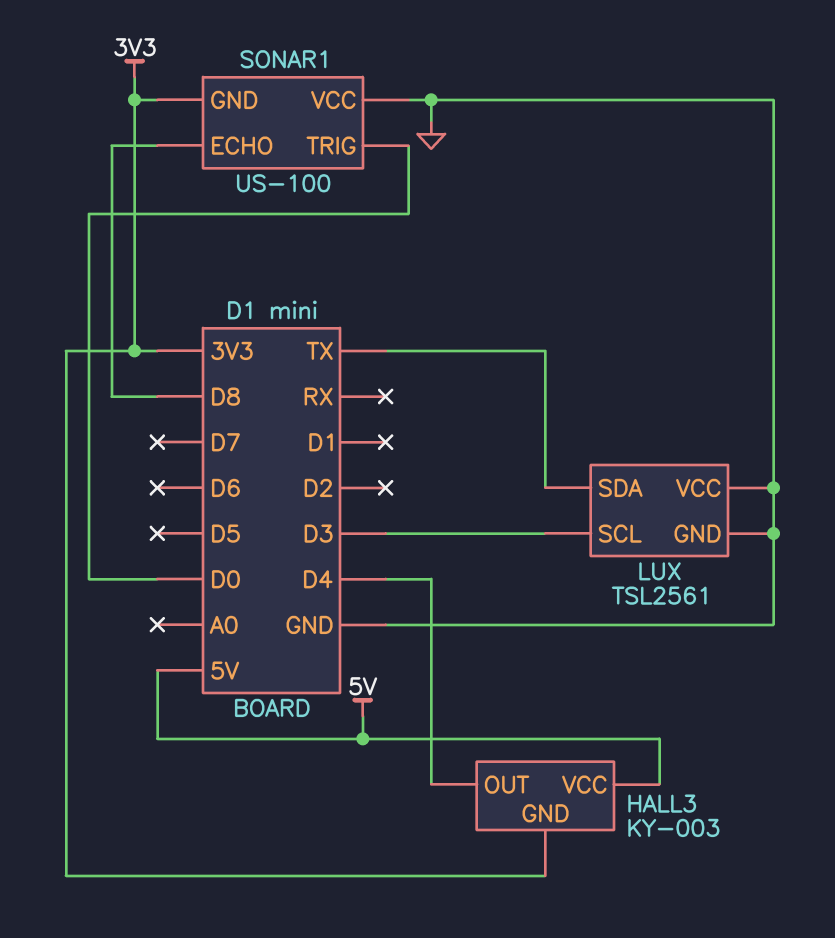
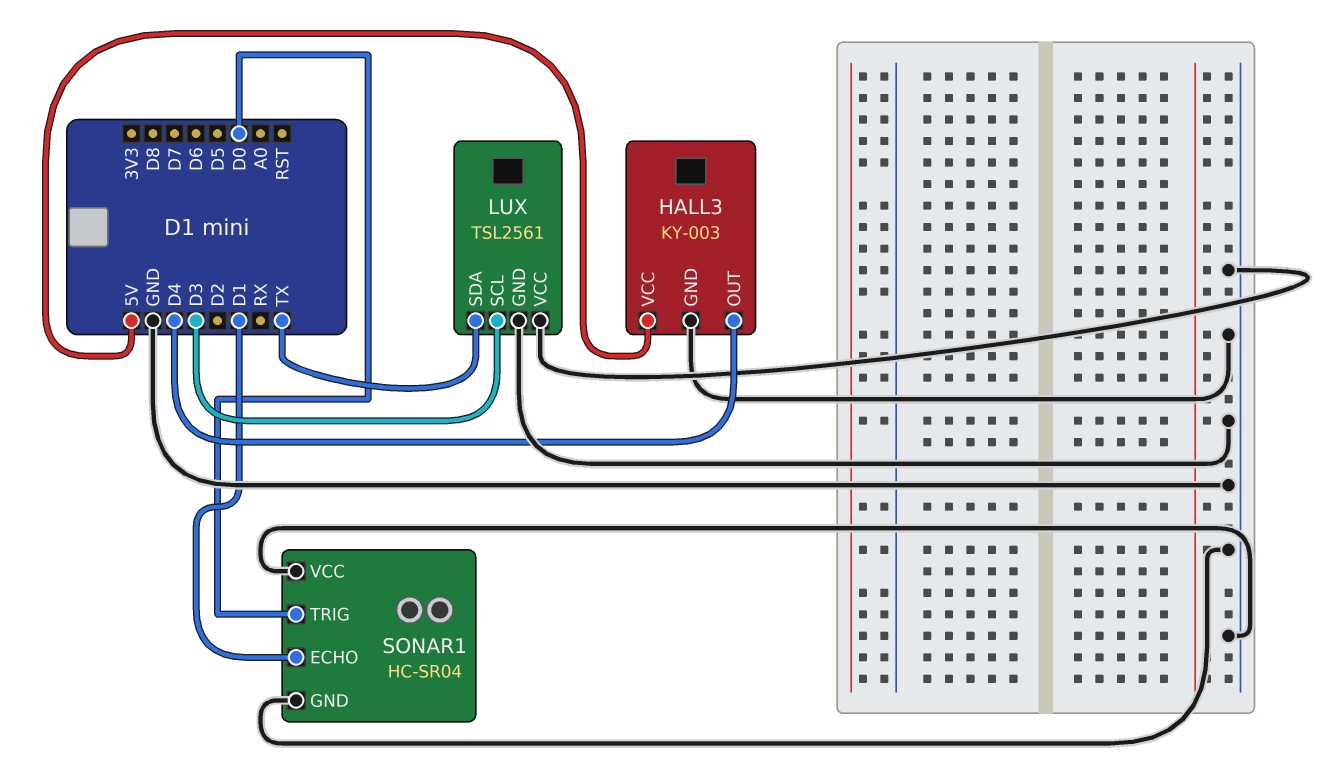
HALL3 pin GND: 3V3 -> GND
SONAR1: US-100 -> HC-SR04
SONAR1 pin ECHO: D8 -> D1
SONAR1 pin GND: 3V3 -> GND

